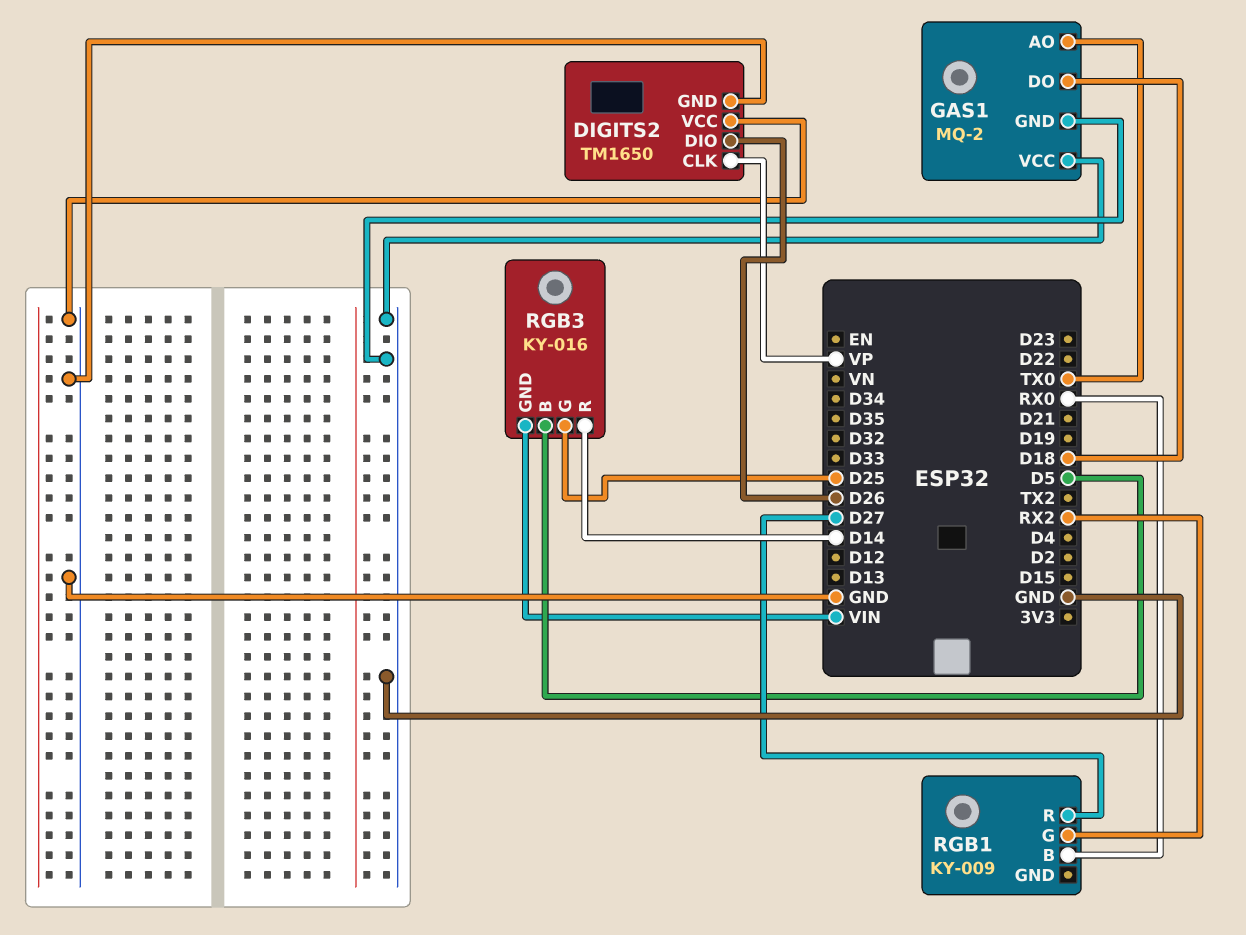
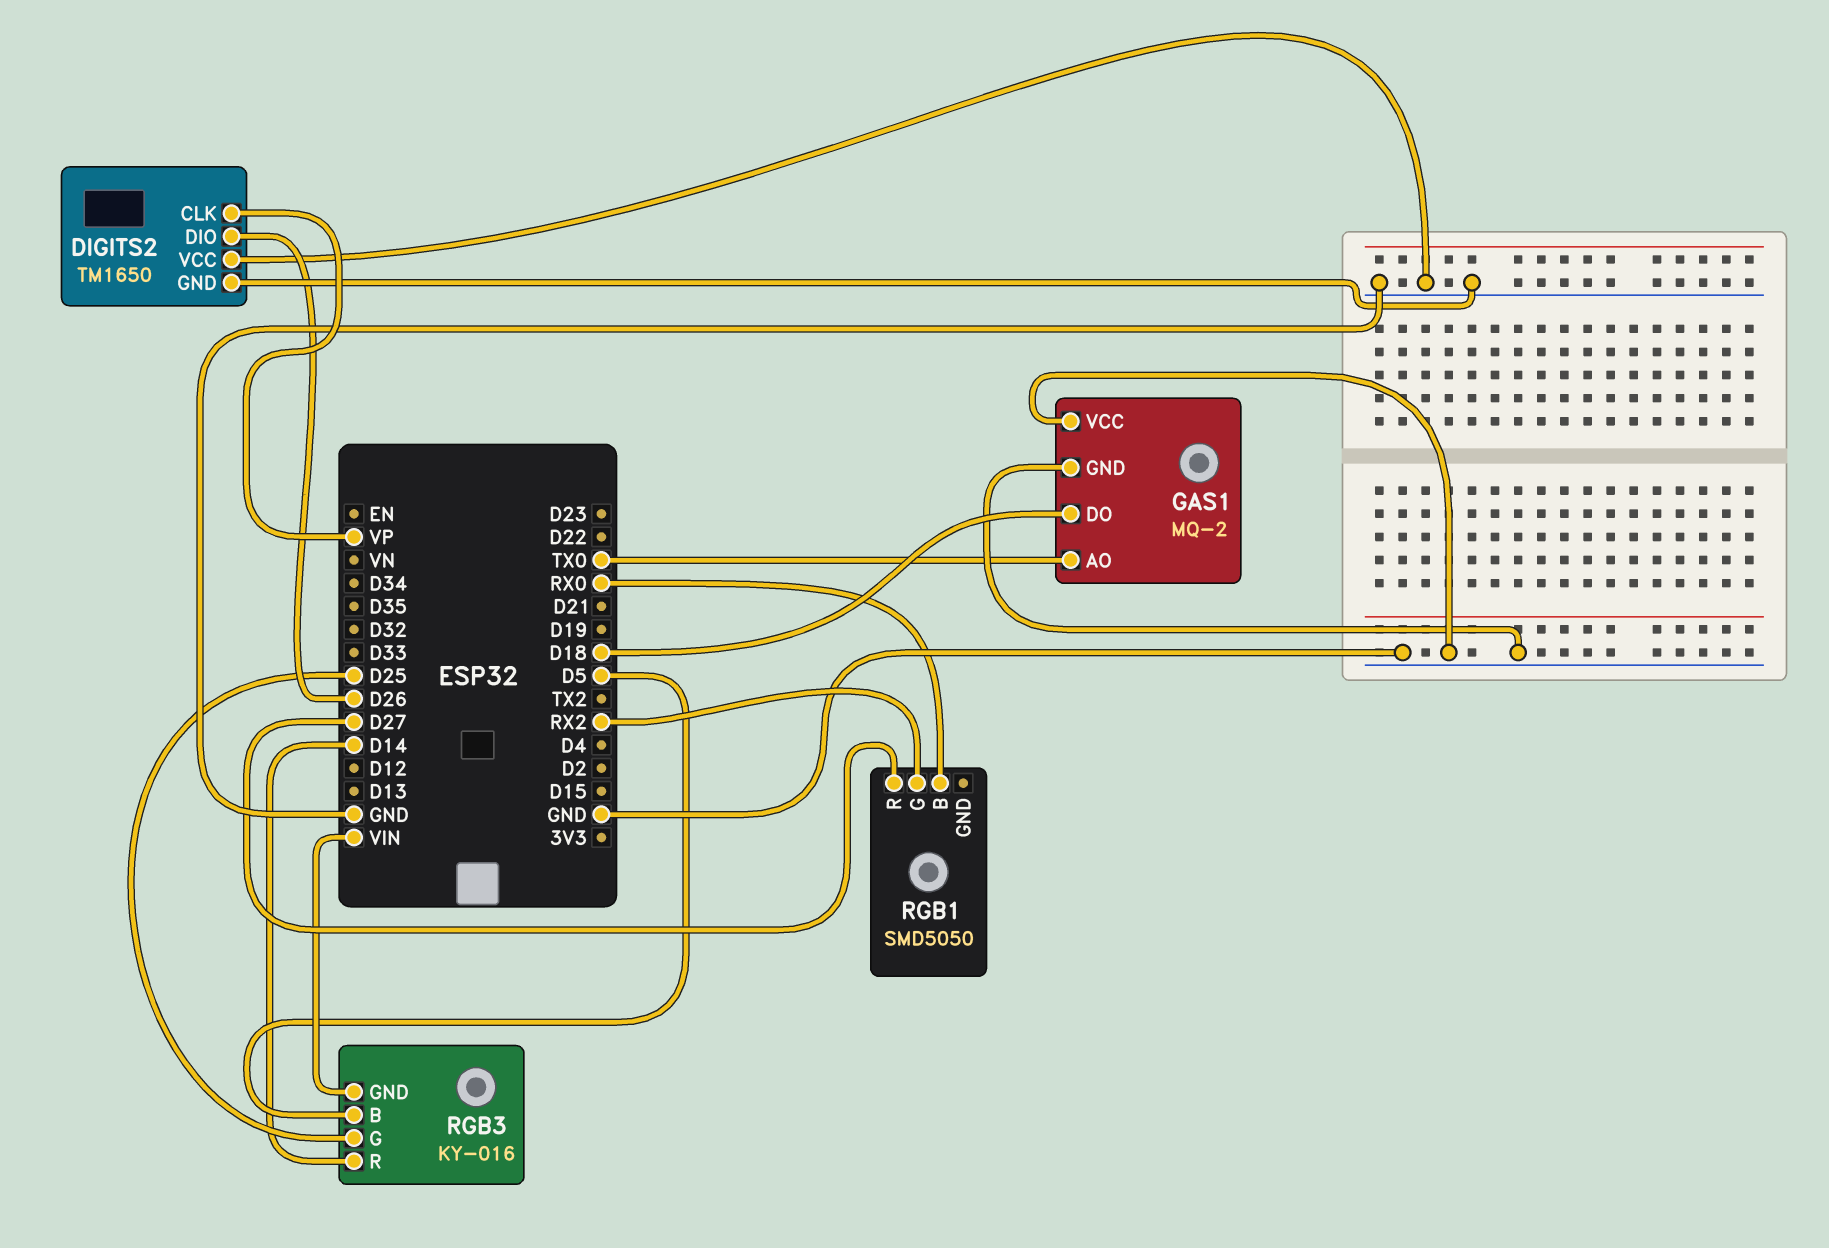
RGB1: KY-009 -> SMD5050

